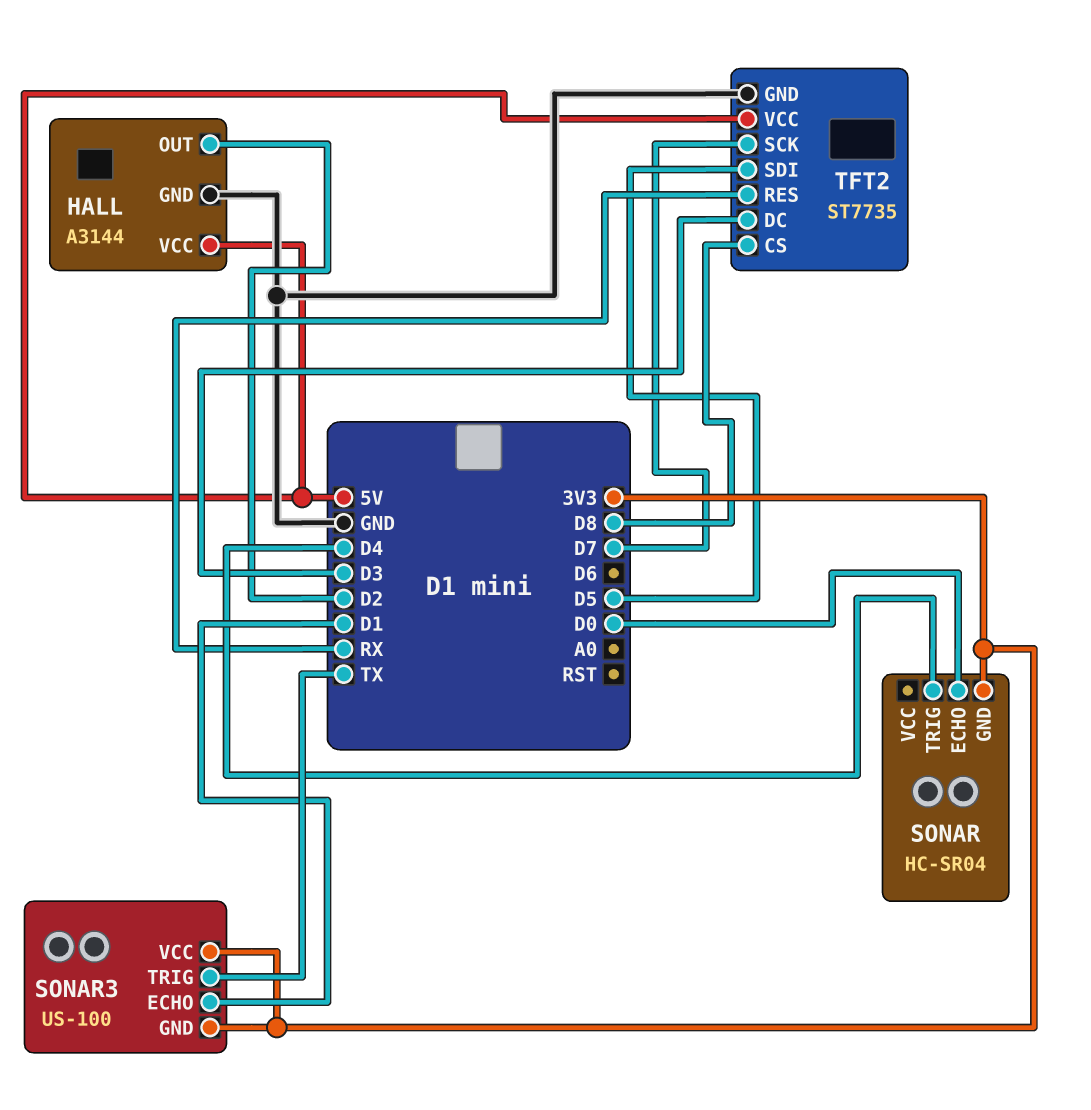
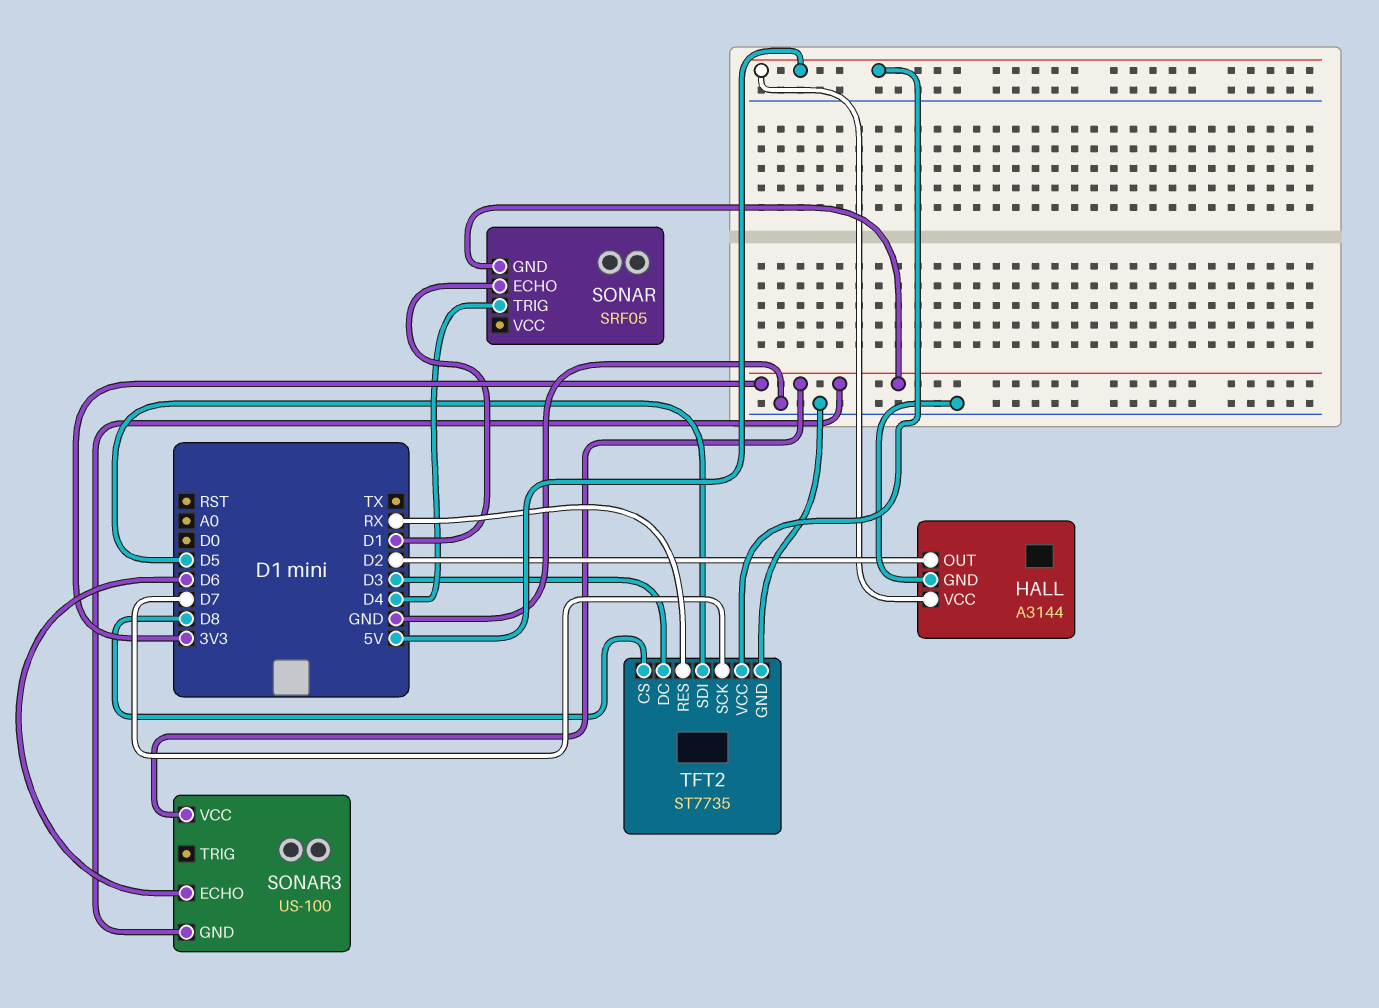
SONAR: HC-SR04 -> SRF05
SONAR pin ECHO: D0 -> D1
SONAR3 pin ECHO: D1 -> D6
SONAR3 pin TRIG: TX -> none

